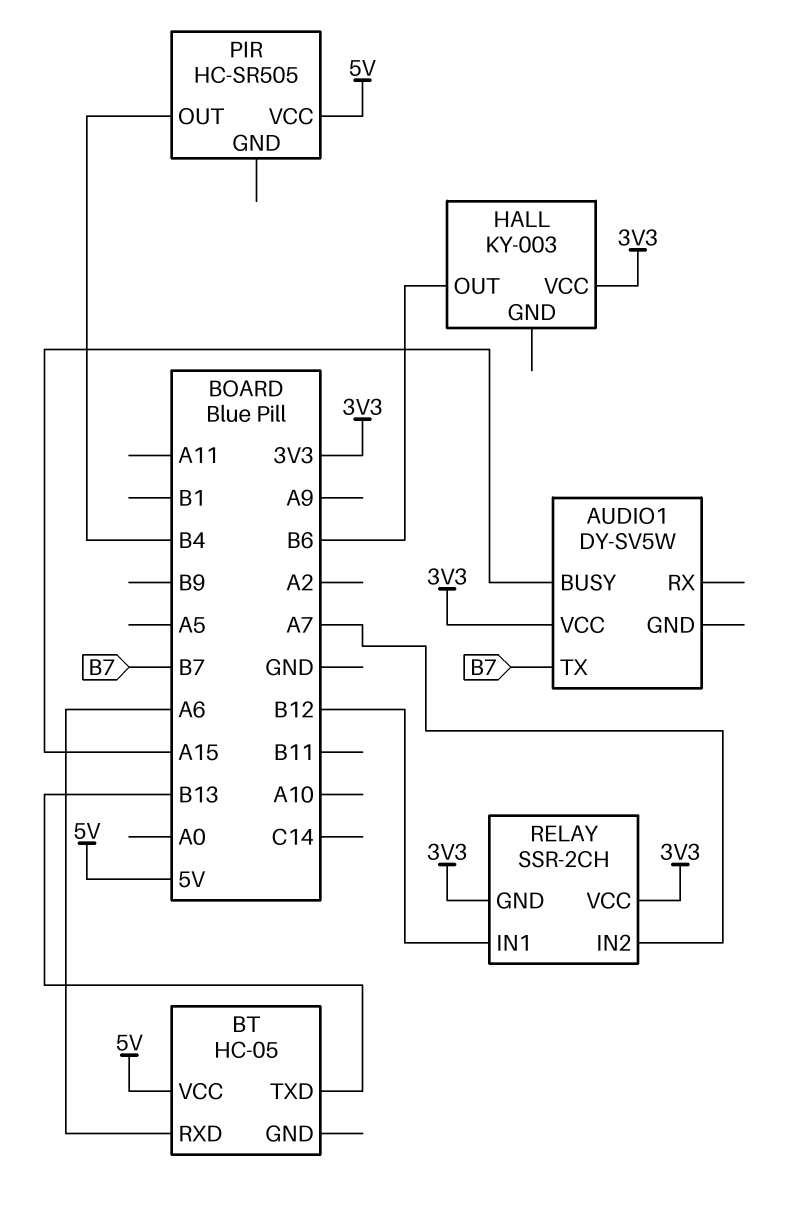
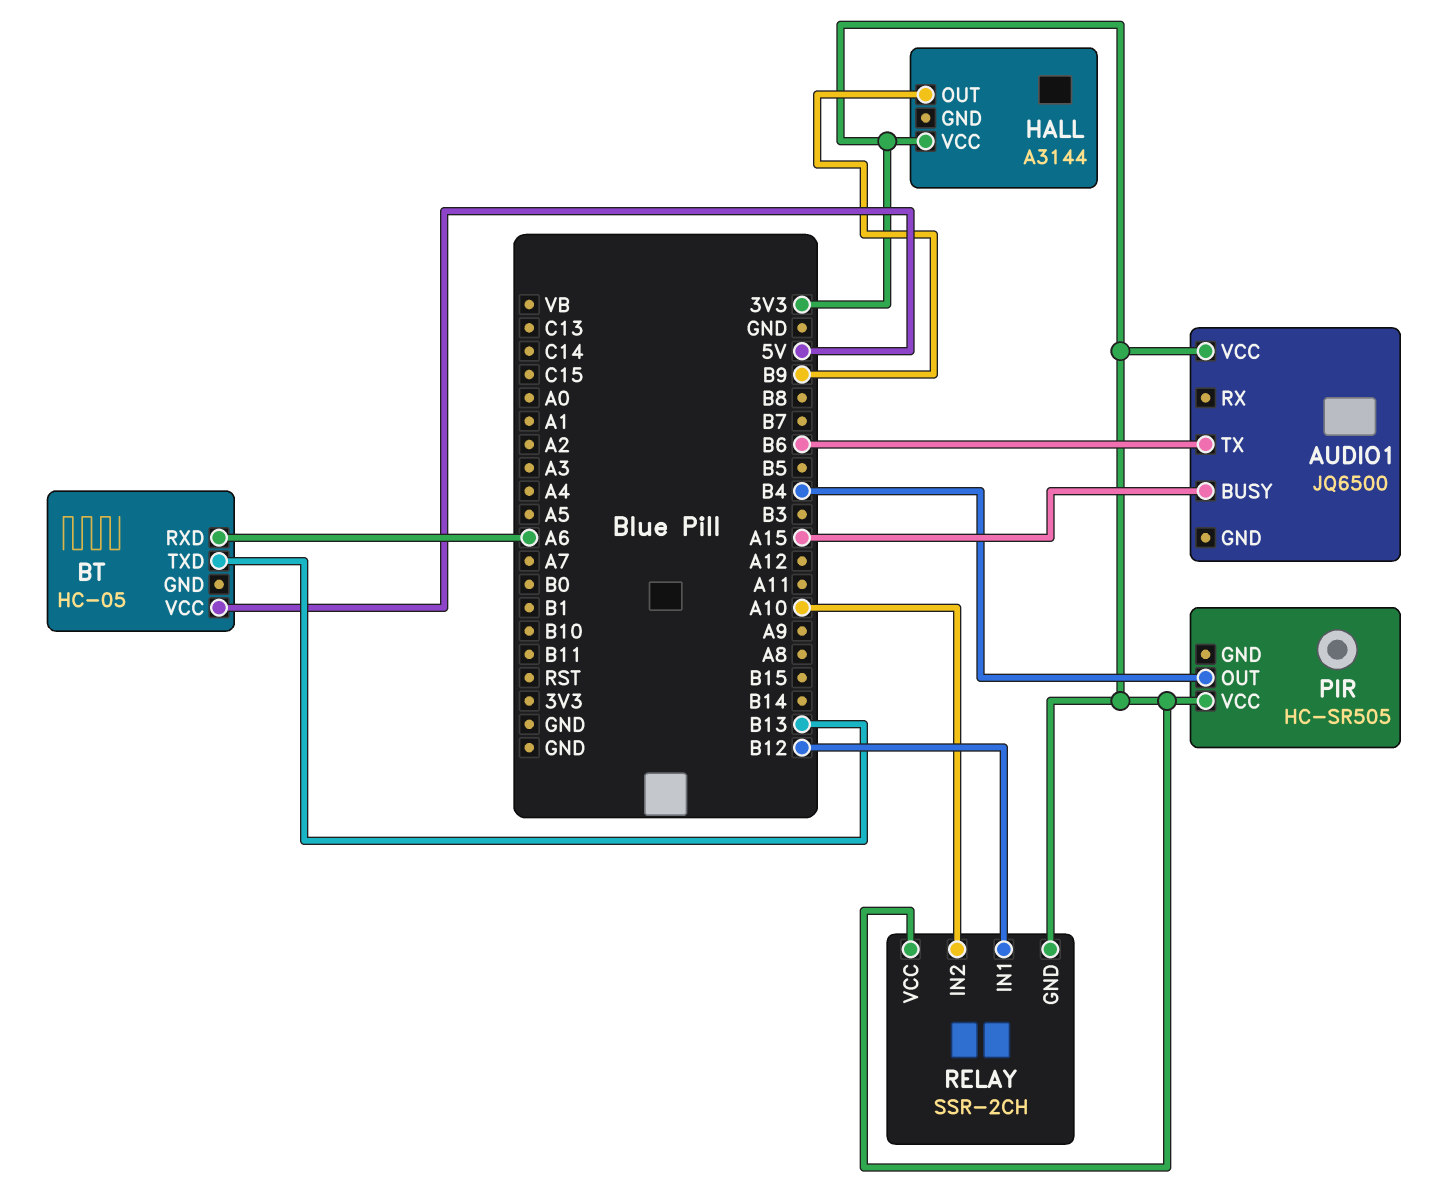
AUDIO1: DY-SV5W -> JQ6500
AUDIO1 pin TX: B7 -> B6
HALL: KY-003 -> A3144
HALL pin OUT: B6 -> B9
PIR pin VCC: 5V -> 3V3
RELAY pin IN2: A7 -> A10

